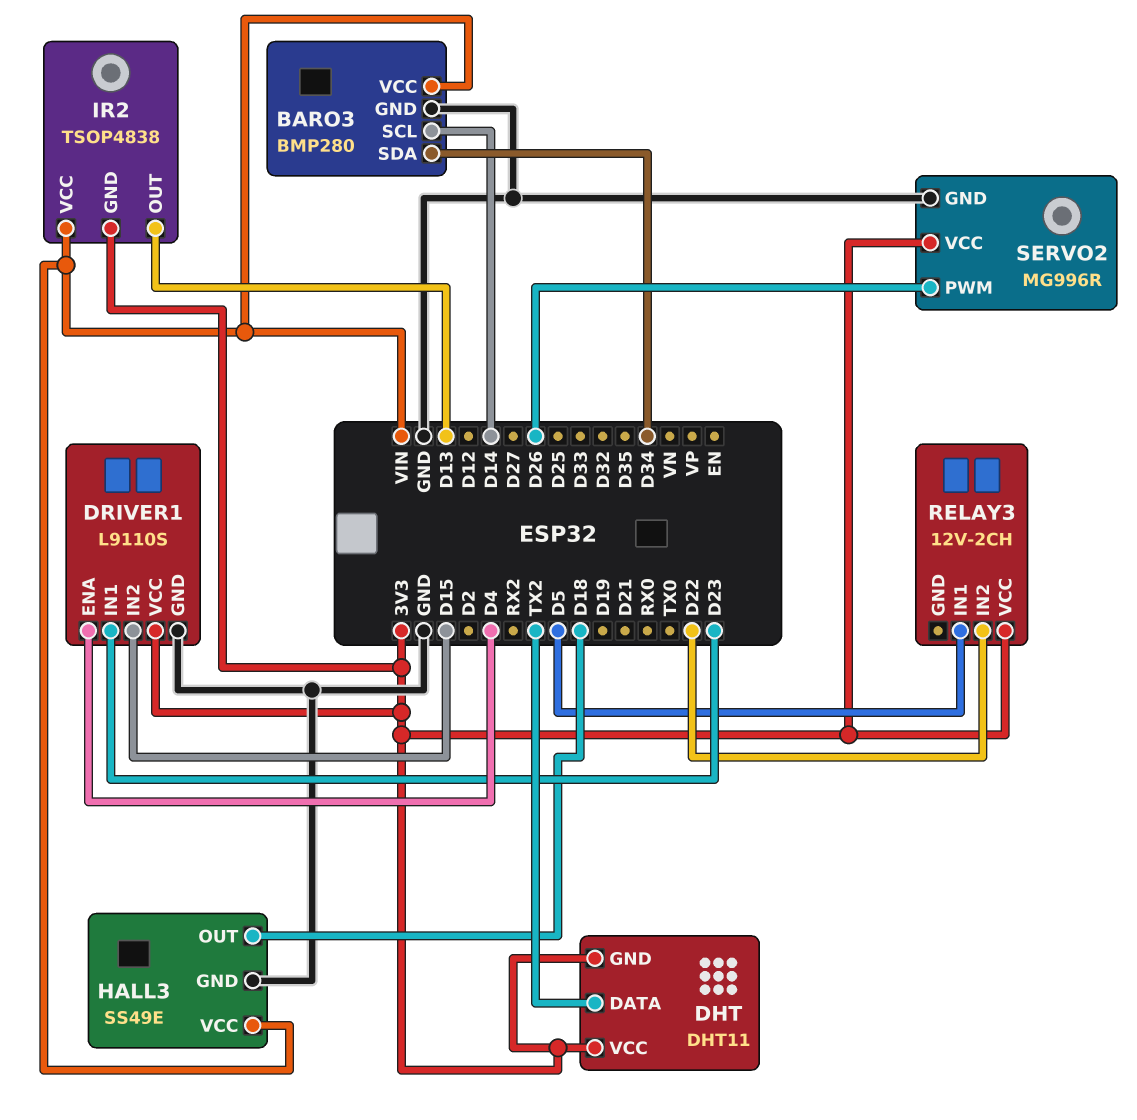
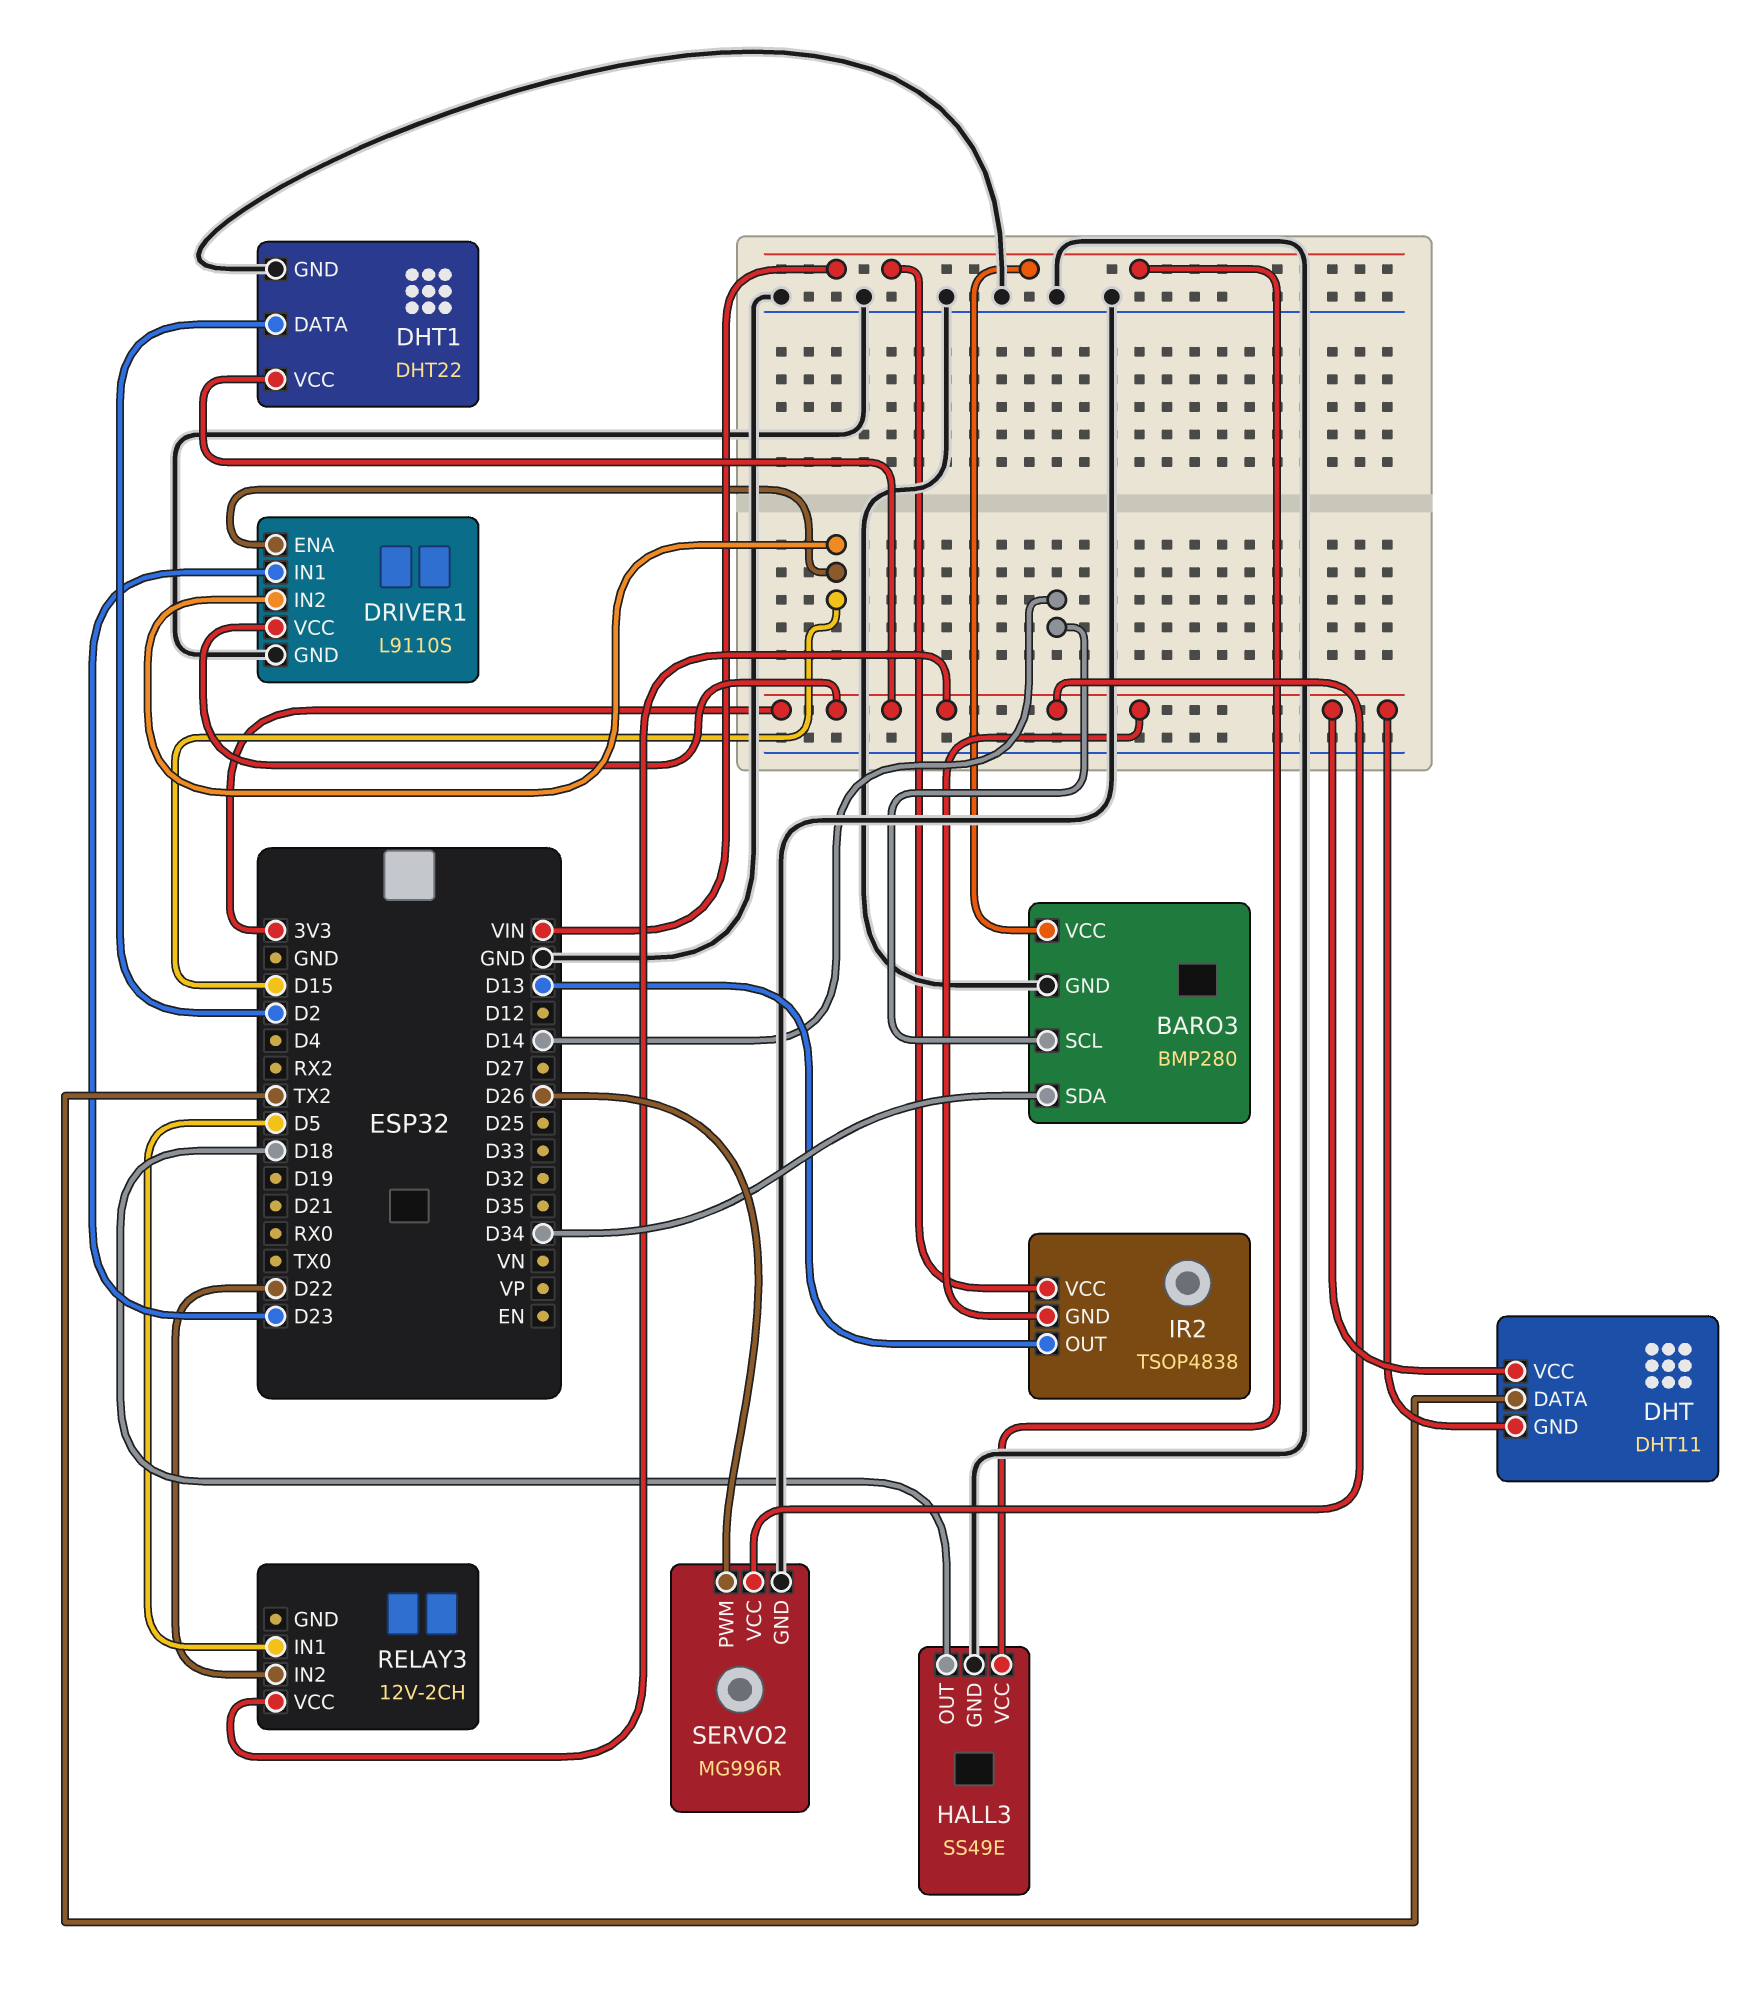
DHT1: none -> DHT22
DHT1 pin DATA: none -> D2
DHT1 pin GND: none -> GND
DHT1 pin VCC: none -> 3V3
DRIVER1 pin ENA: D4 -> D15

